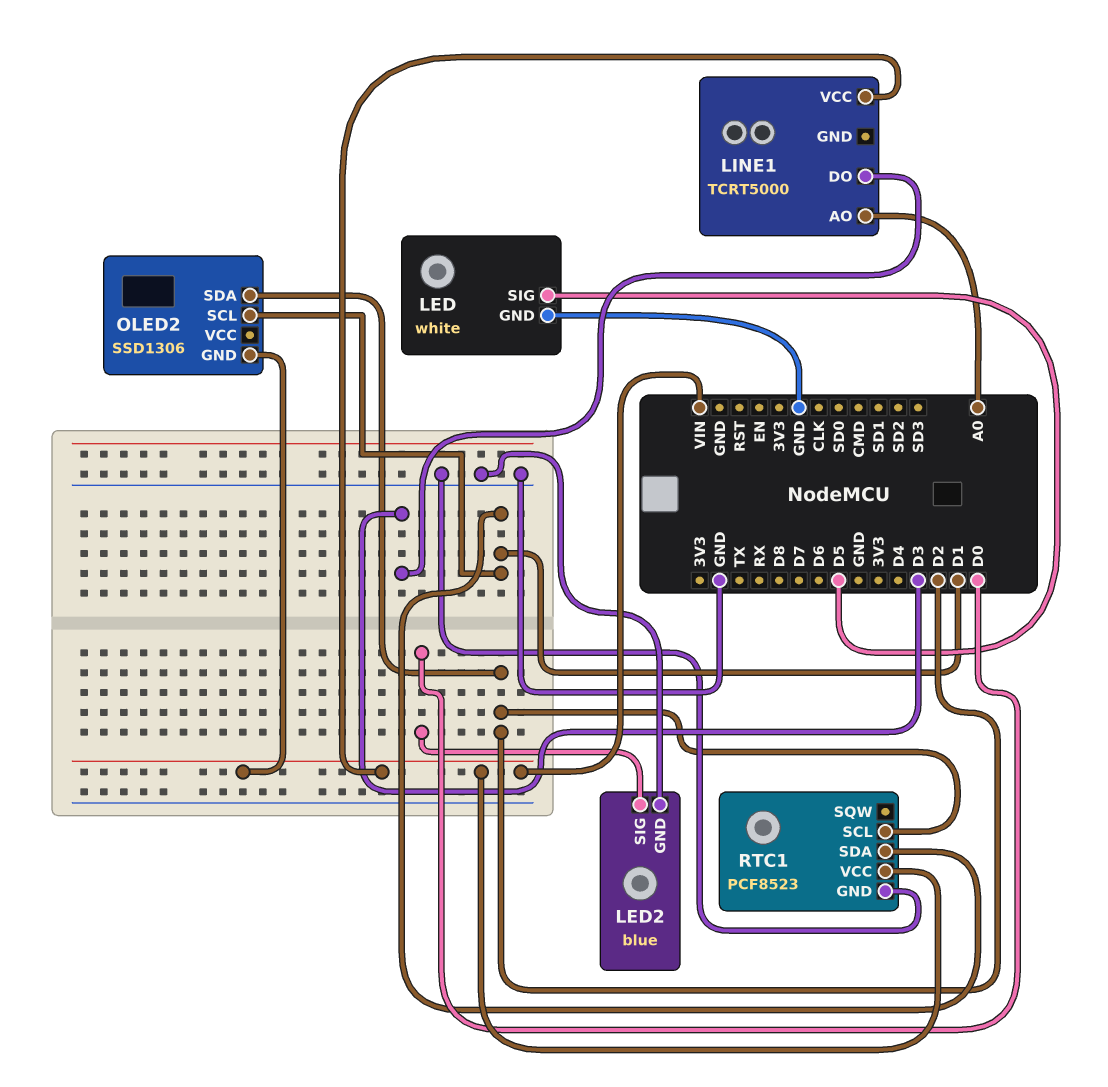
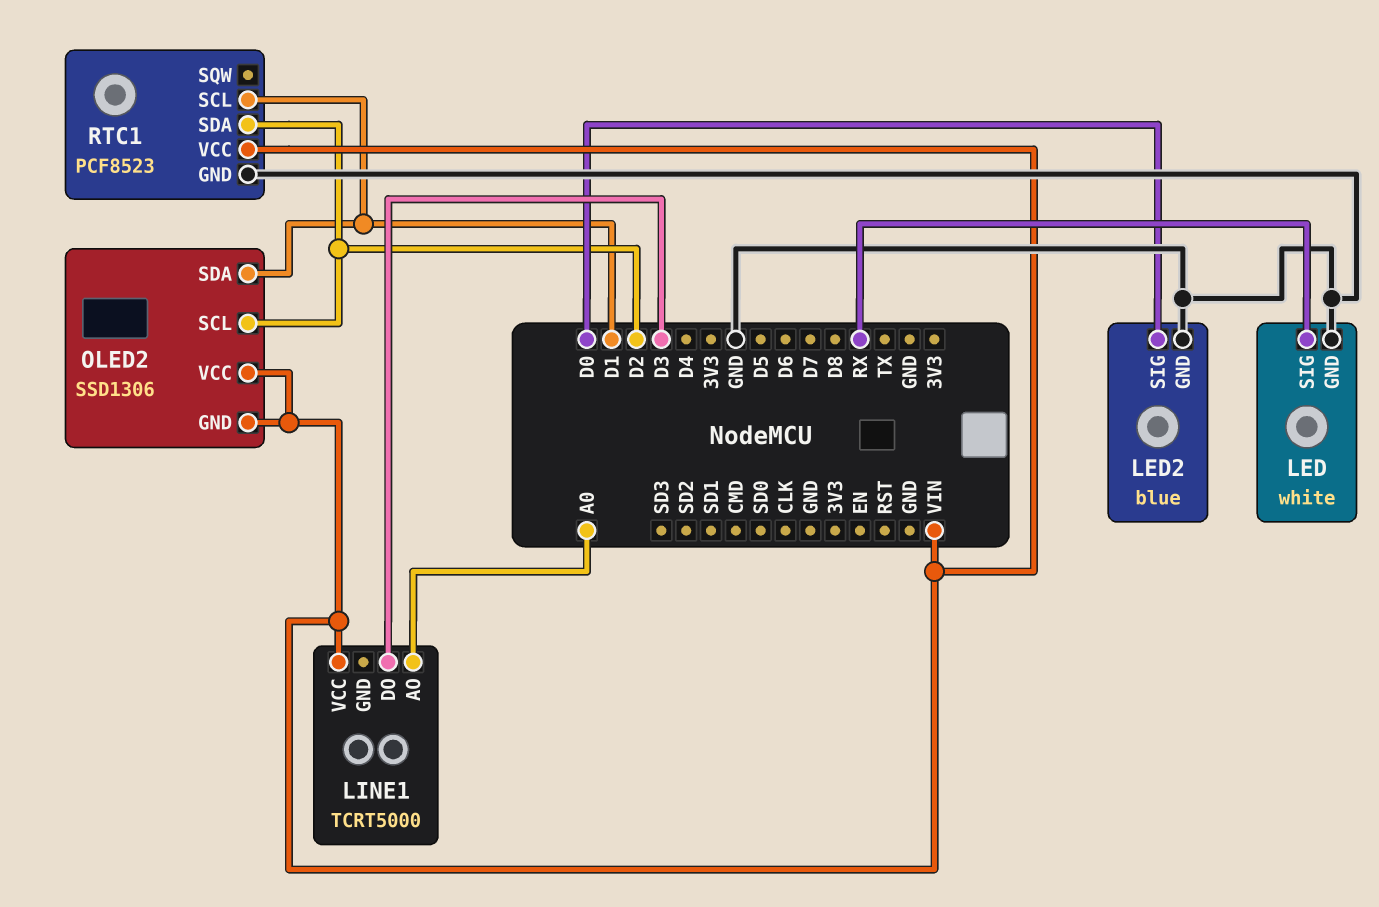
LED pin SIG: D5 -> RX
OLED2 pin SCL: D1 -> D2
OLED2 pin SDA: D2 -> D1
OLED2 pin VCC: none -> VIN
RTC1 pin SCL: D2 -> D1
RTC1 pin SDA: D1 -> D2

